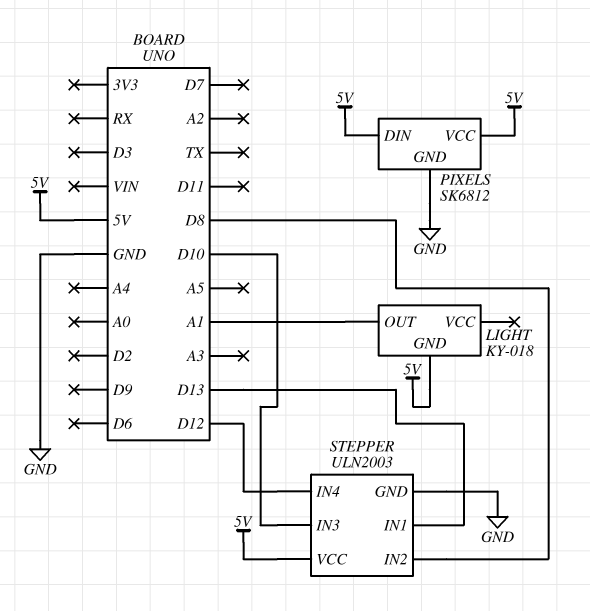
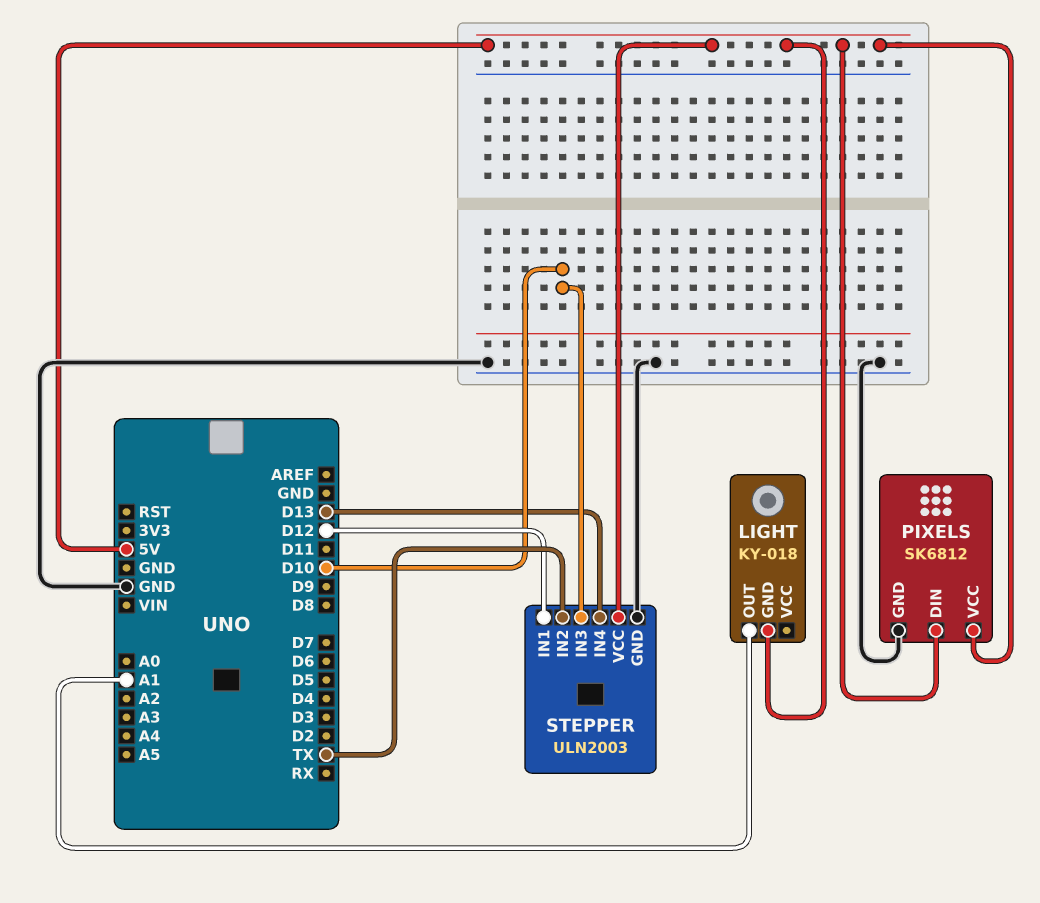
STEPPER pin IN1: D13 -> D12
STEPPER pin IN2: D8 -> TX
STEPPER pin IN4: D12 -> D13

